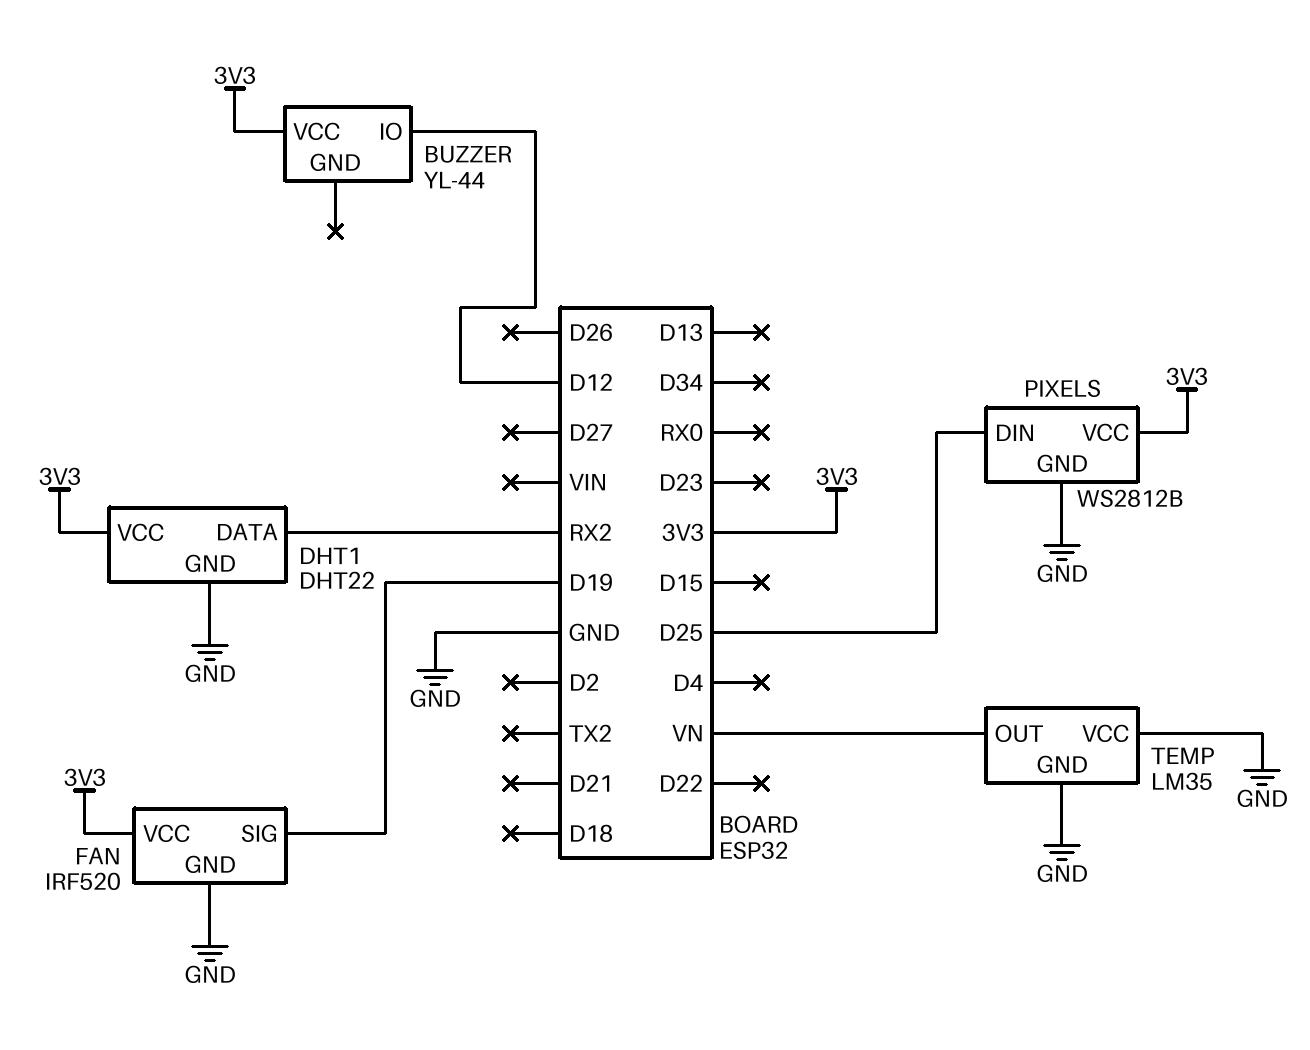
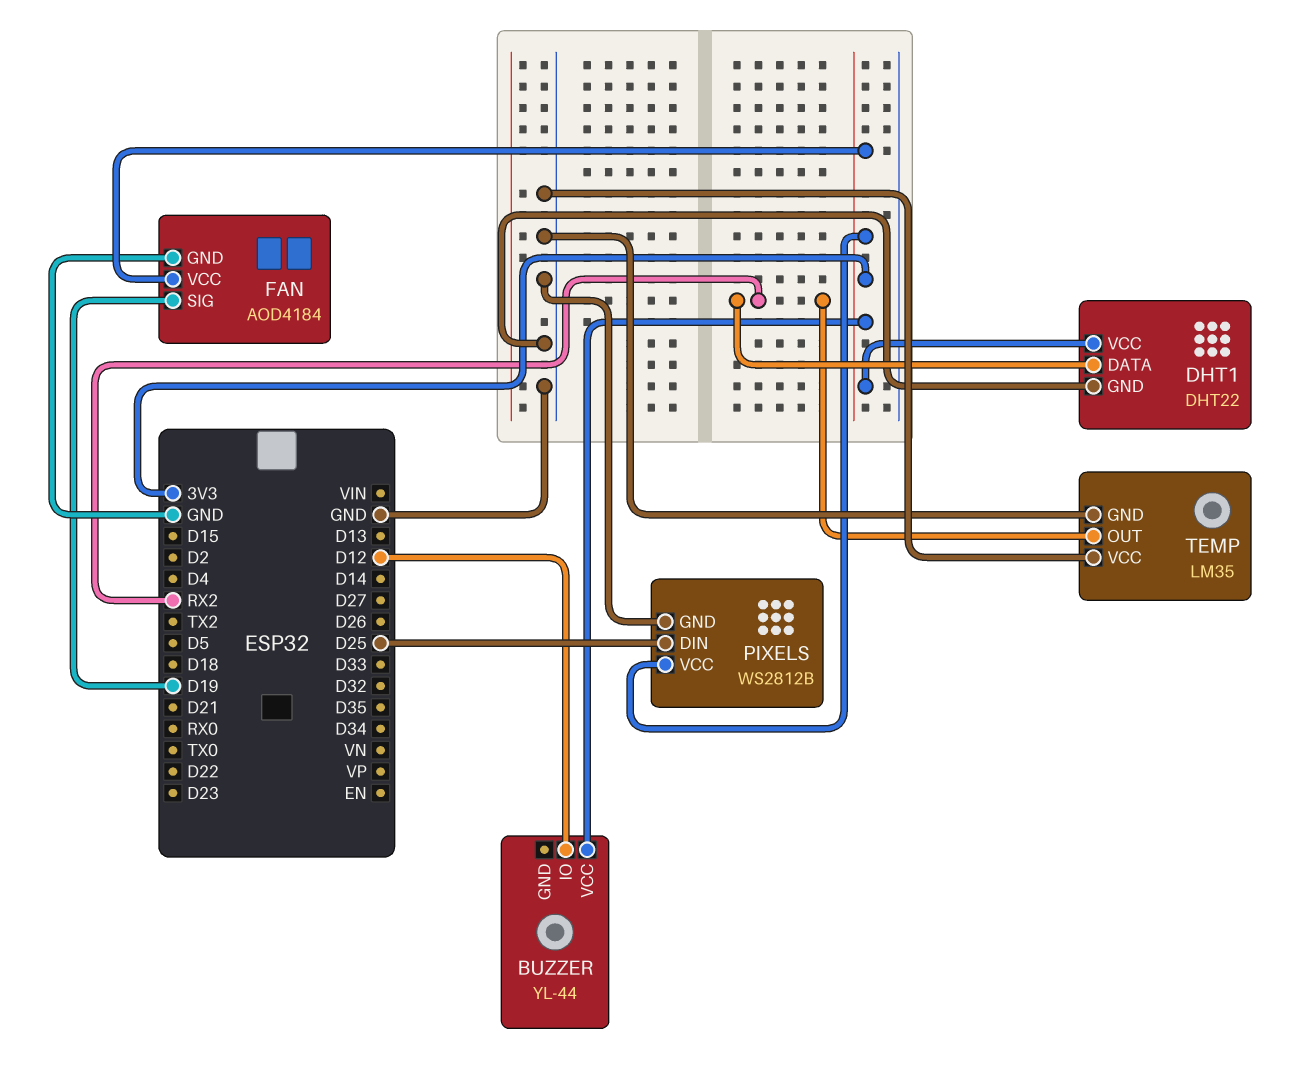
FAN: IRF520 -> AOD4184
TEMP pin OUT: VN -> RX2

